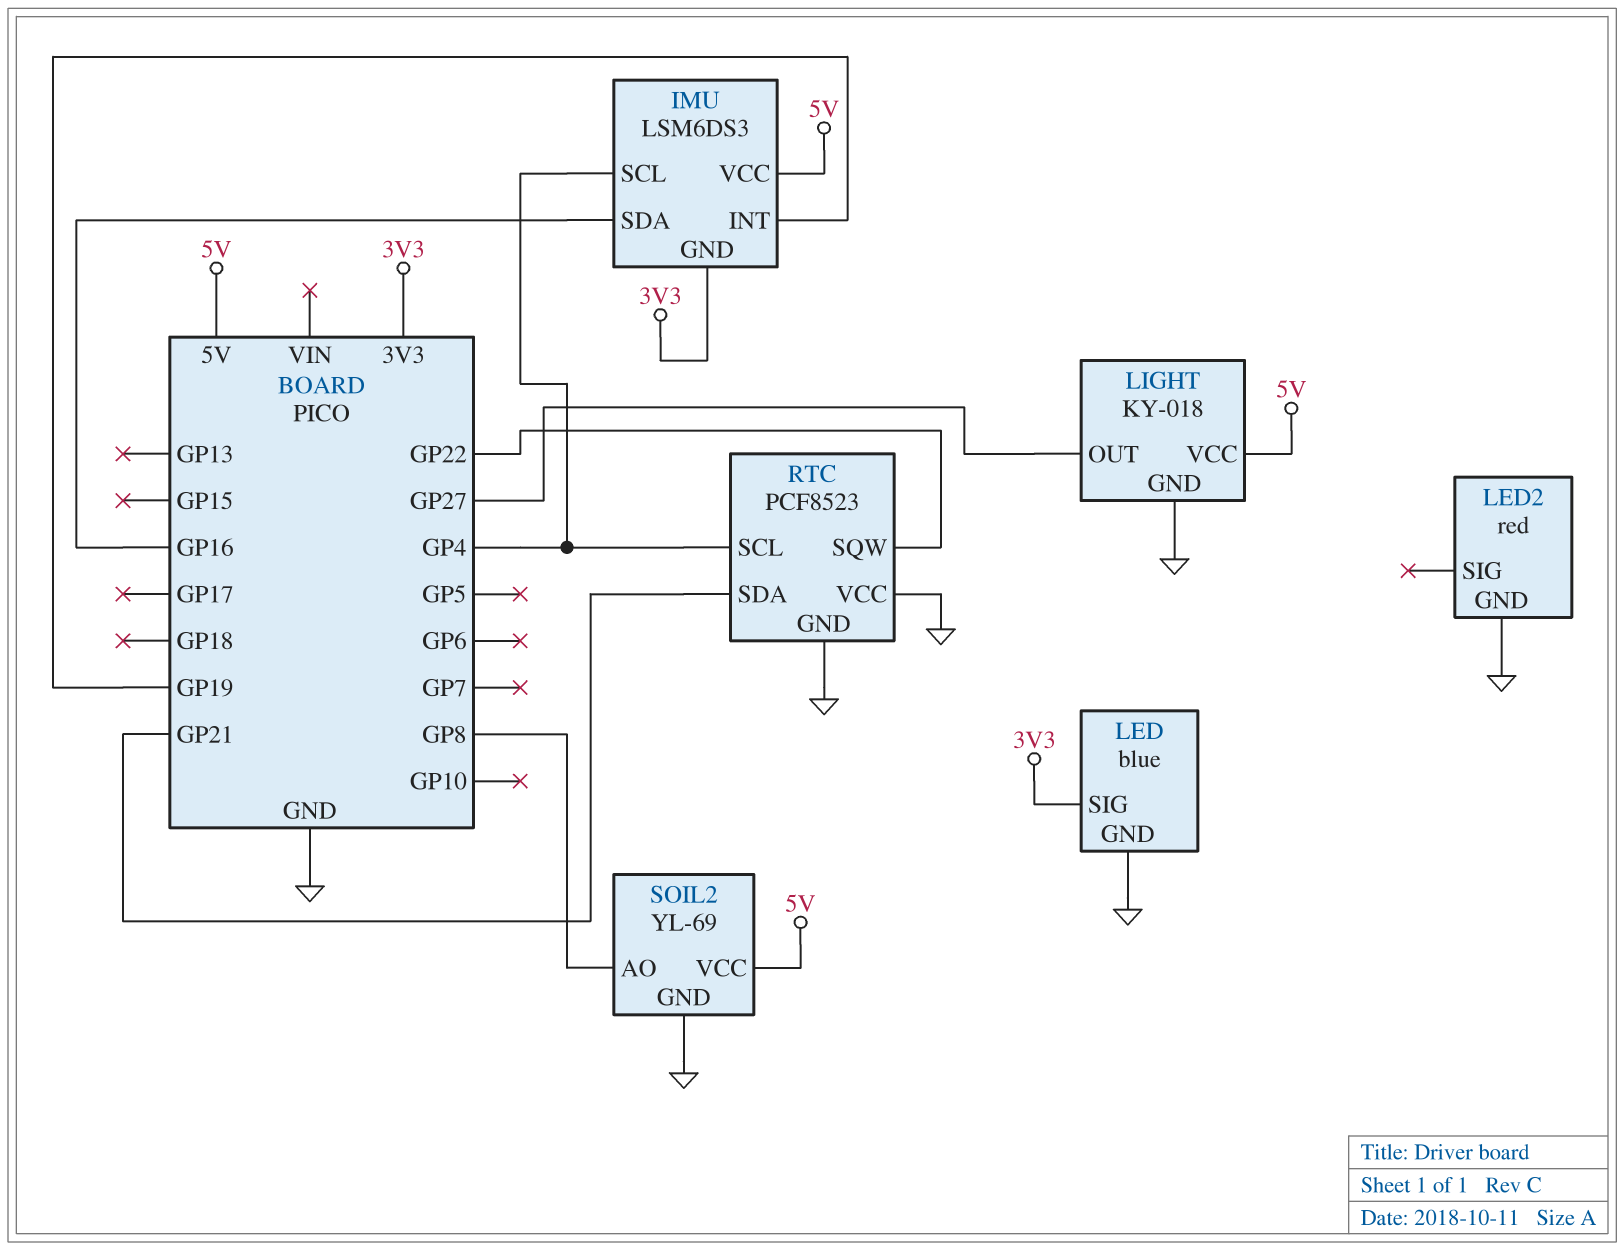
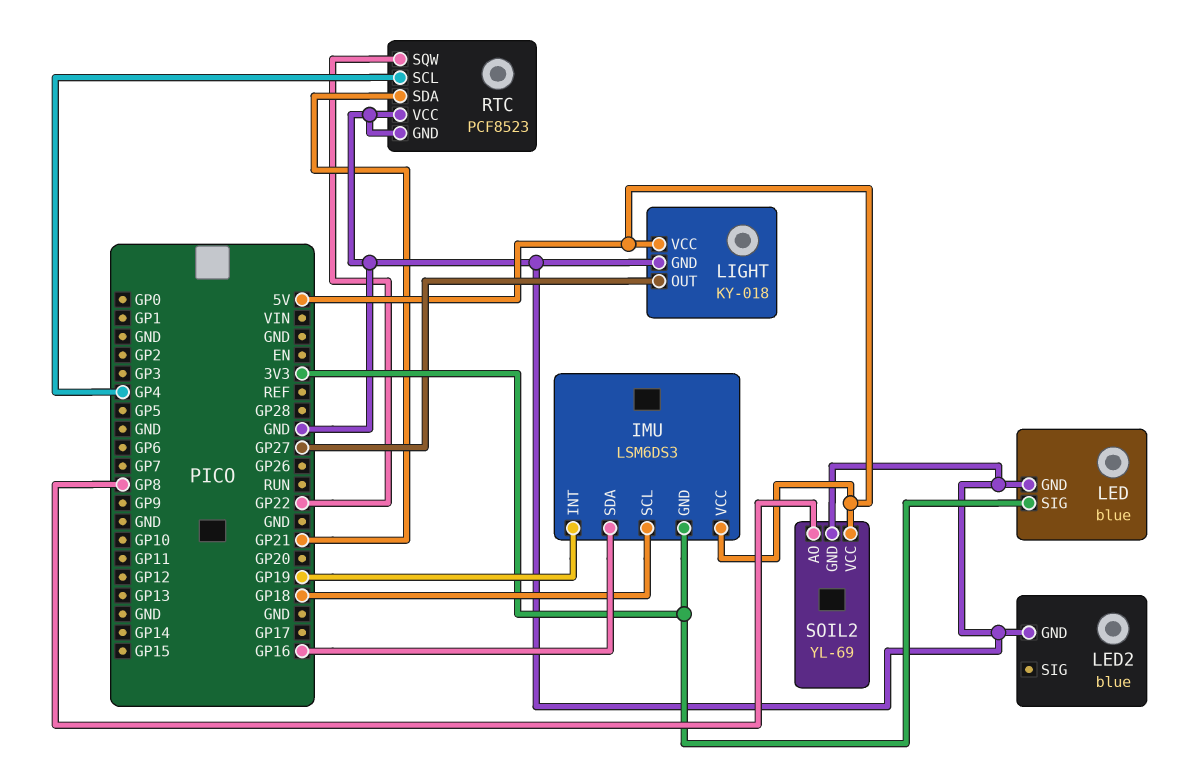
IMU pin SCL: GP4 -> GP18
LED2: red -> blue

